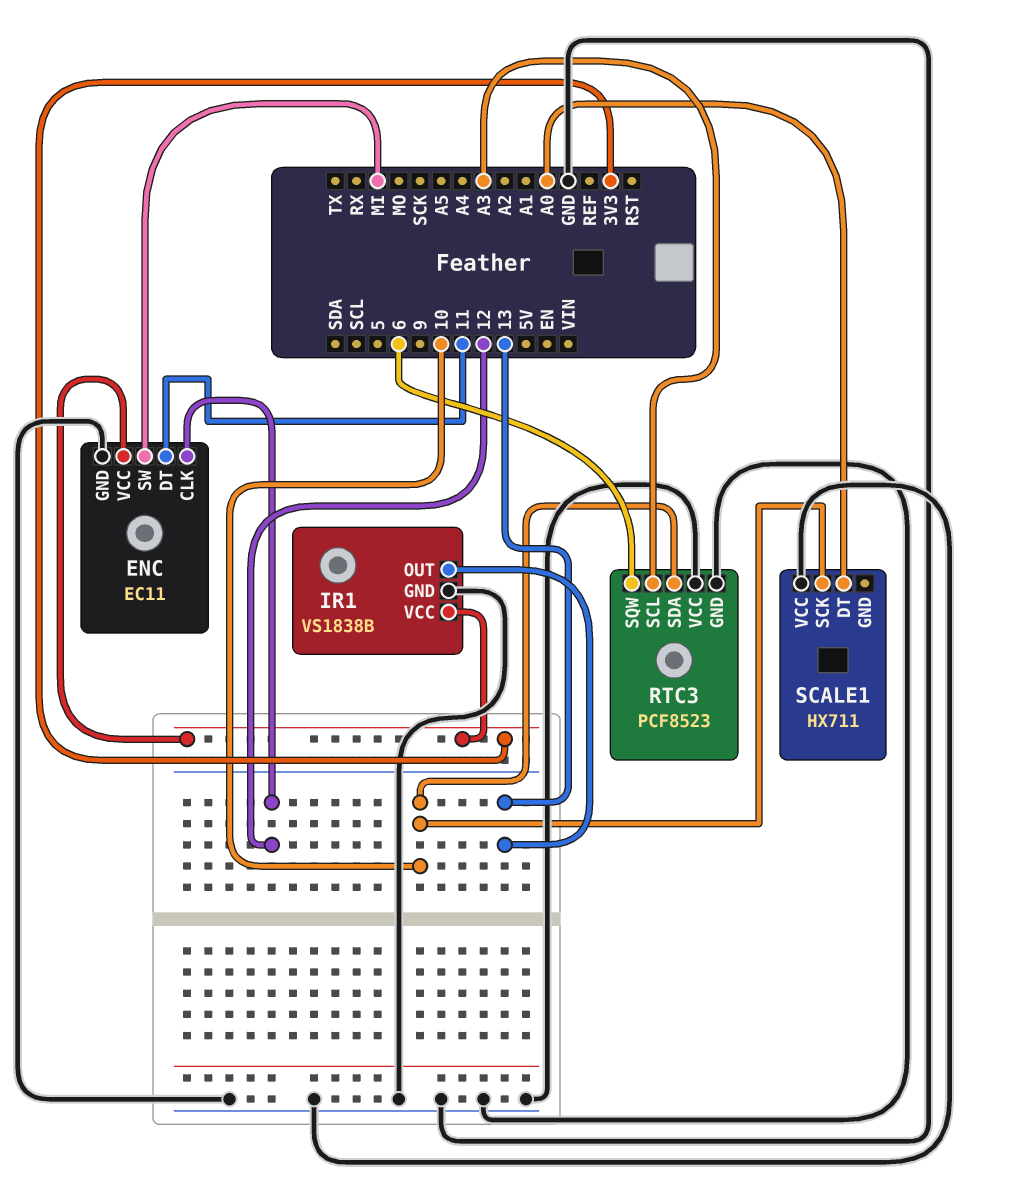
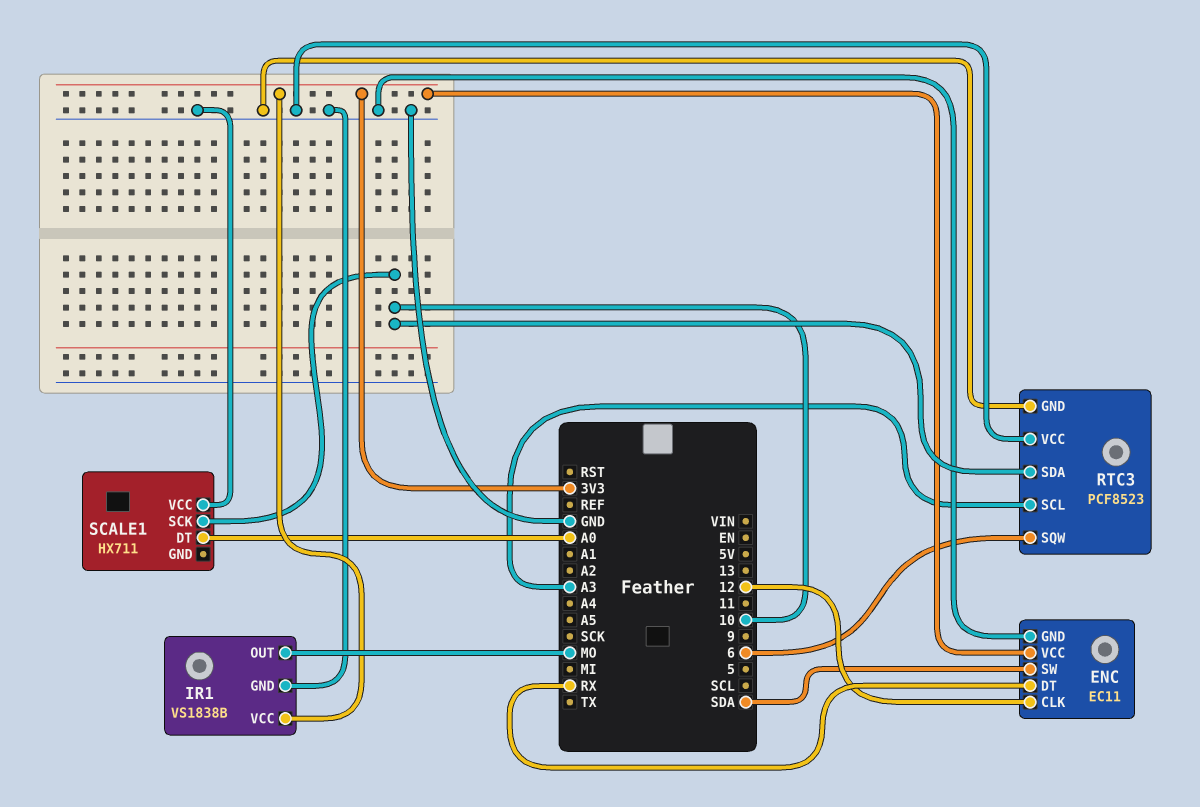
ENC pin DT: 11 -> RX
ENC pin SW: MI -> SDA
IR1 pin OUT: 13 -> MO

